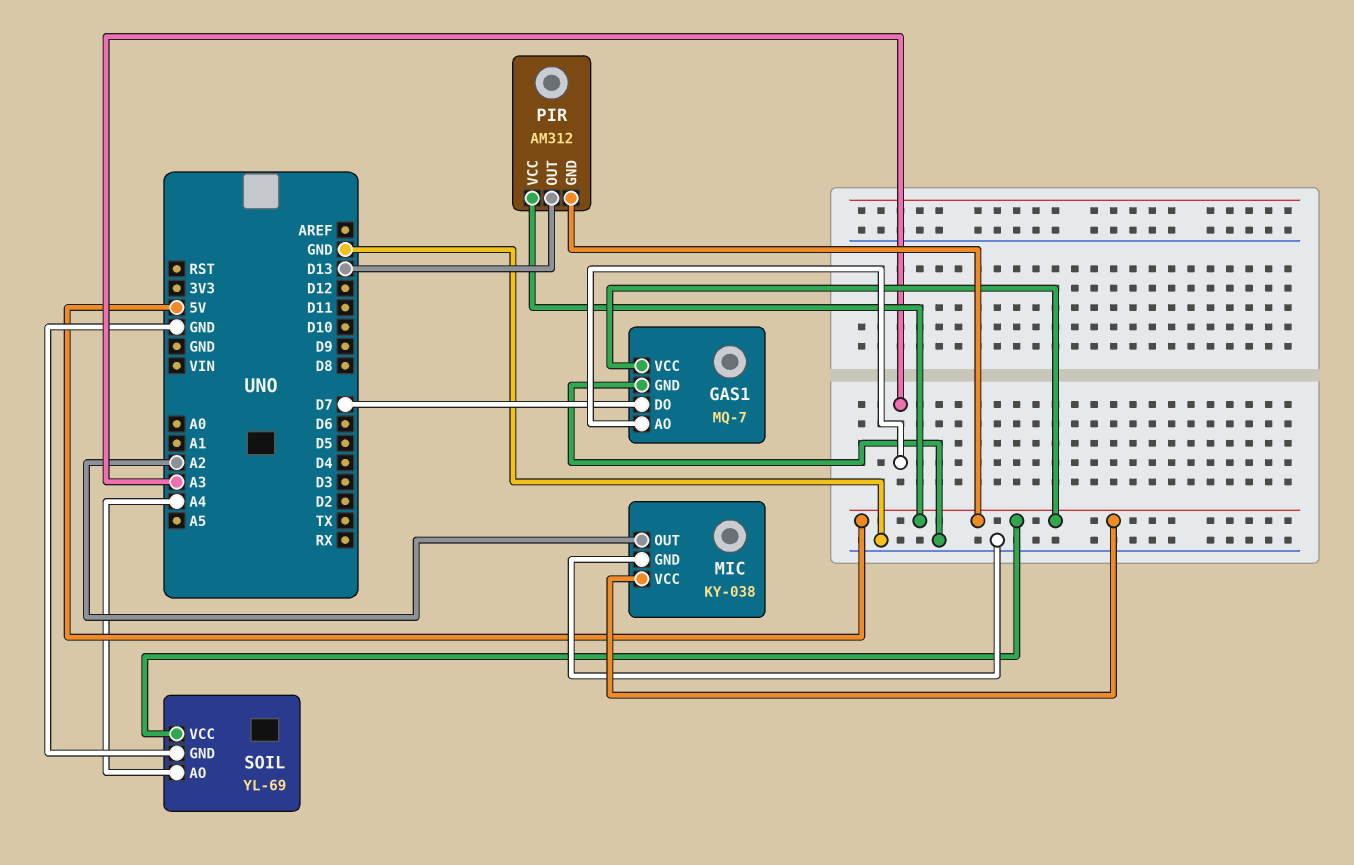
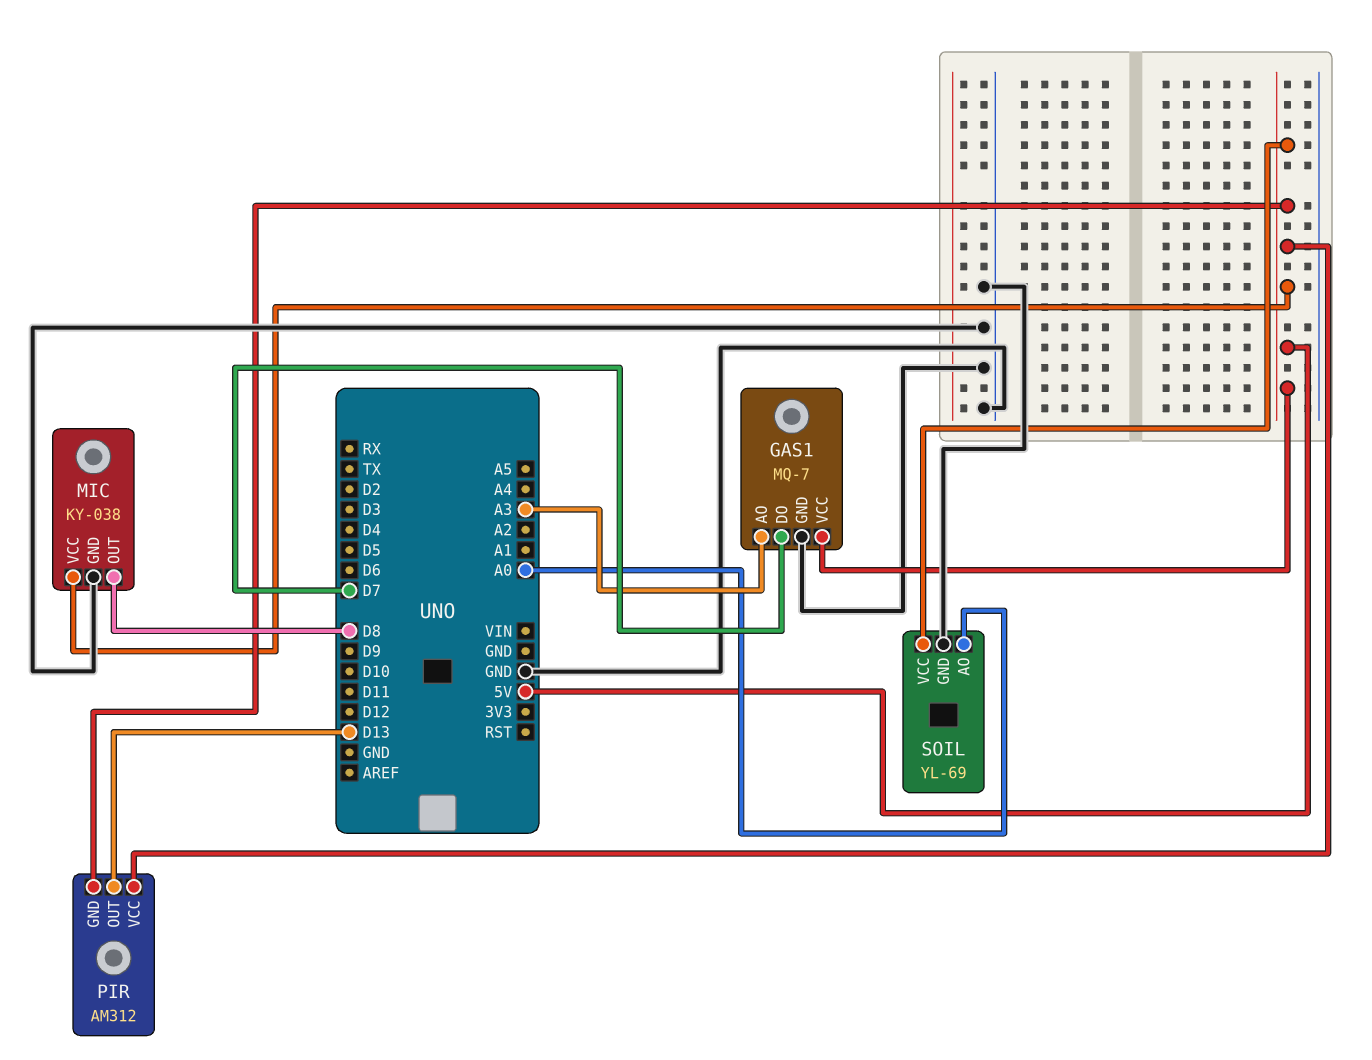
MIC pin OUT: A2 -> D8
SOIL pin AO: A4 -> A0

